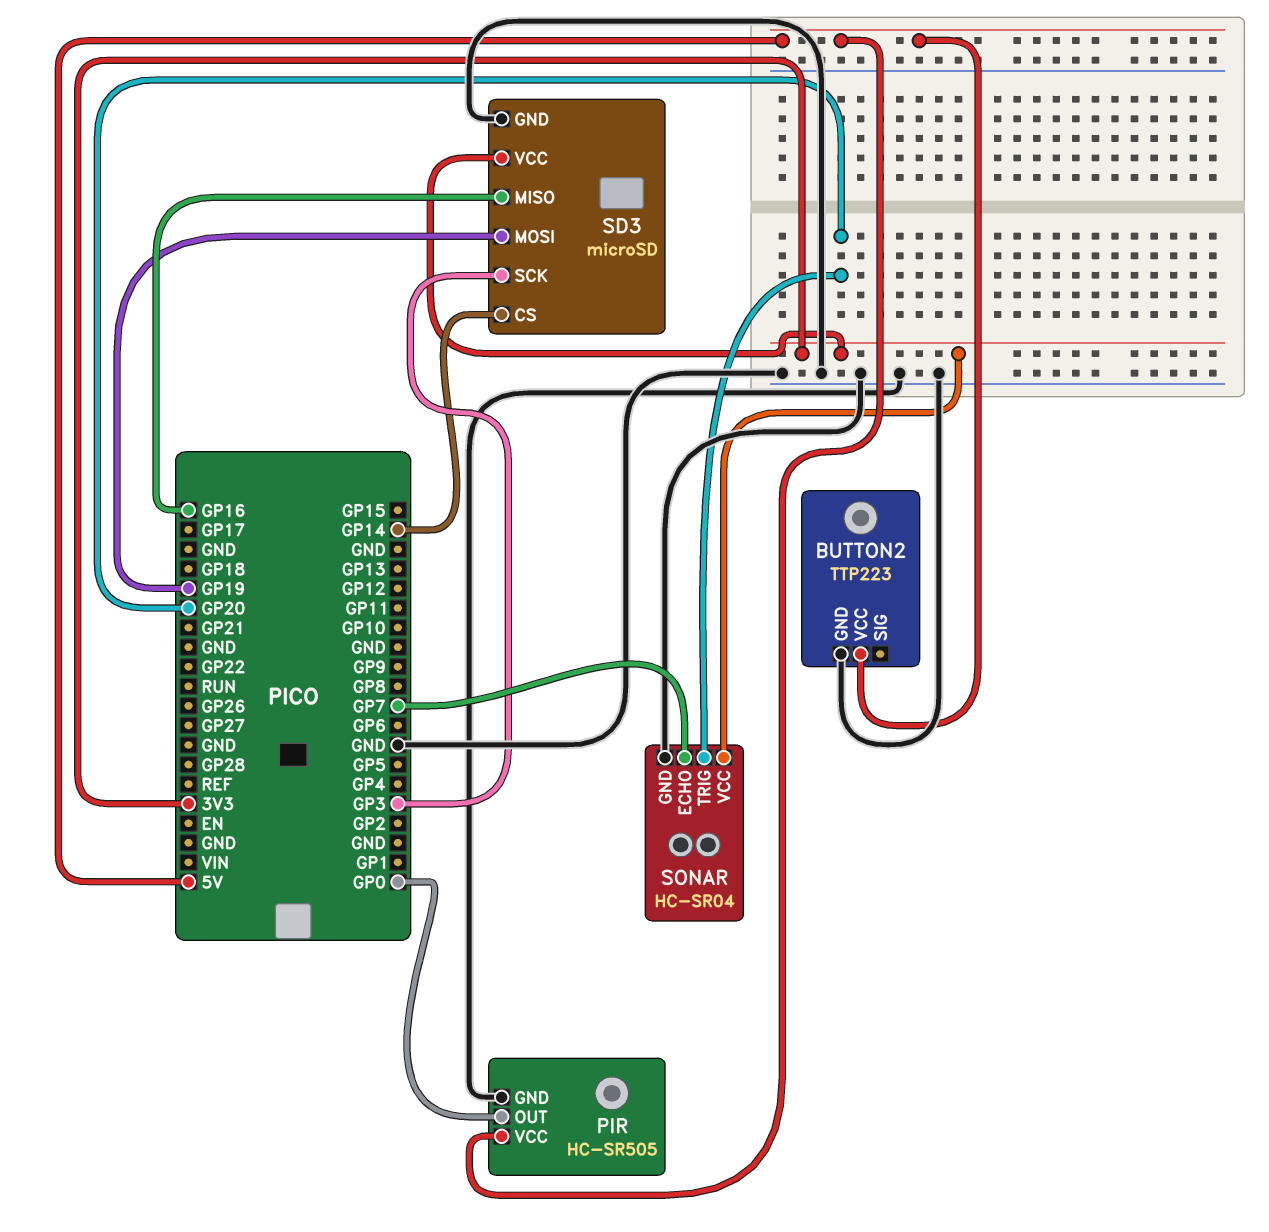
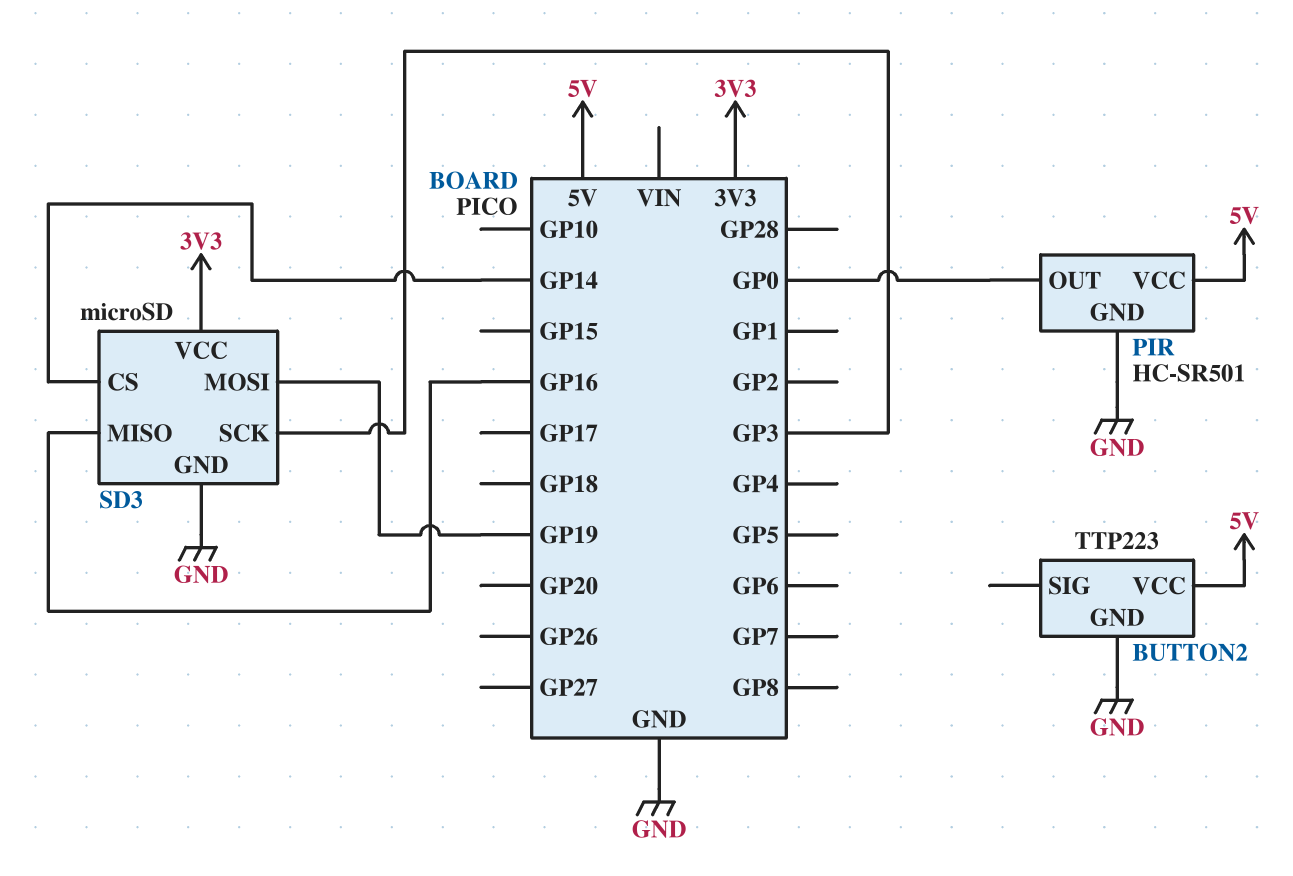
PIR: HC-SR505 -> HC-SR501
SONAR: HC-SR04 -> none
SONAR pin ECHO: GP7 -> none
SONAR pin GND: GND -> none
SONAR pin TRIG: GP20 -> none
SONAR pin VCC: 3V3 -> none

